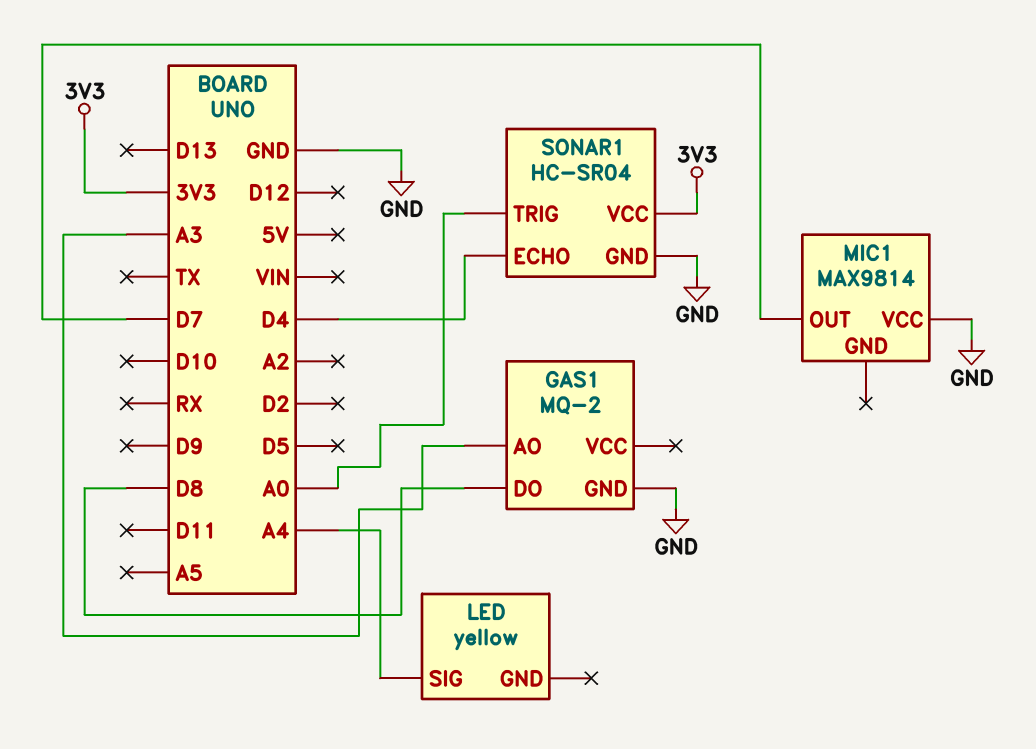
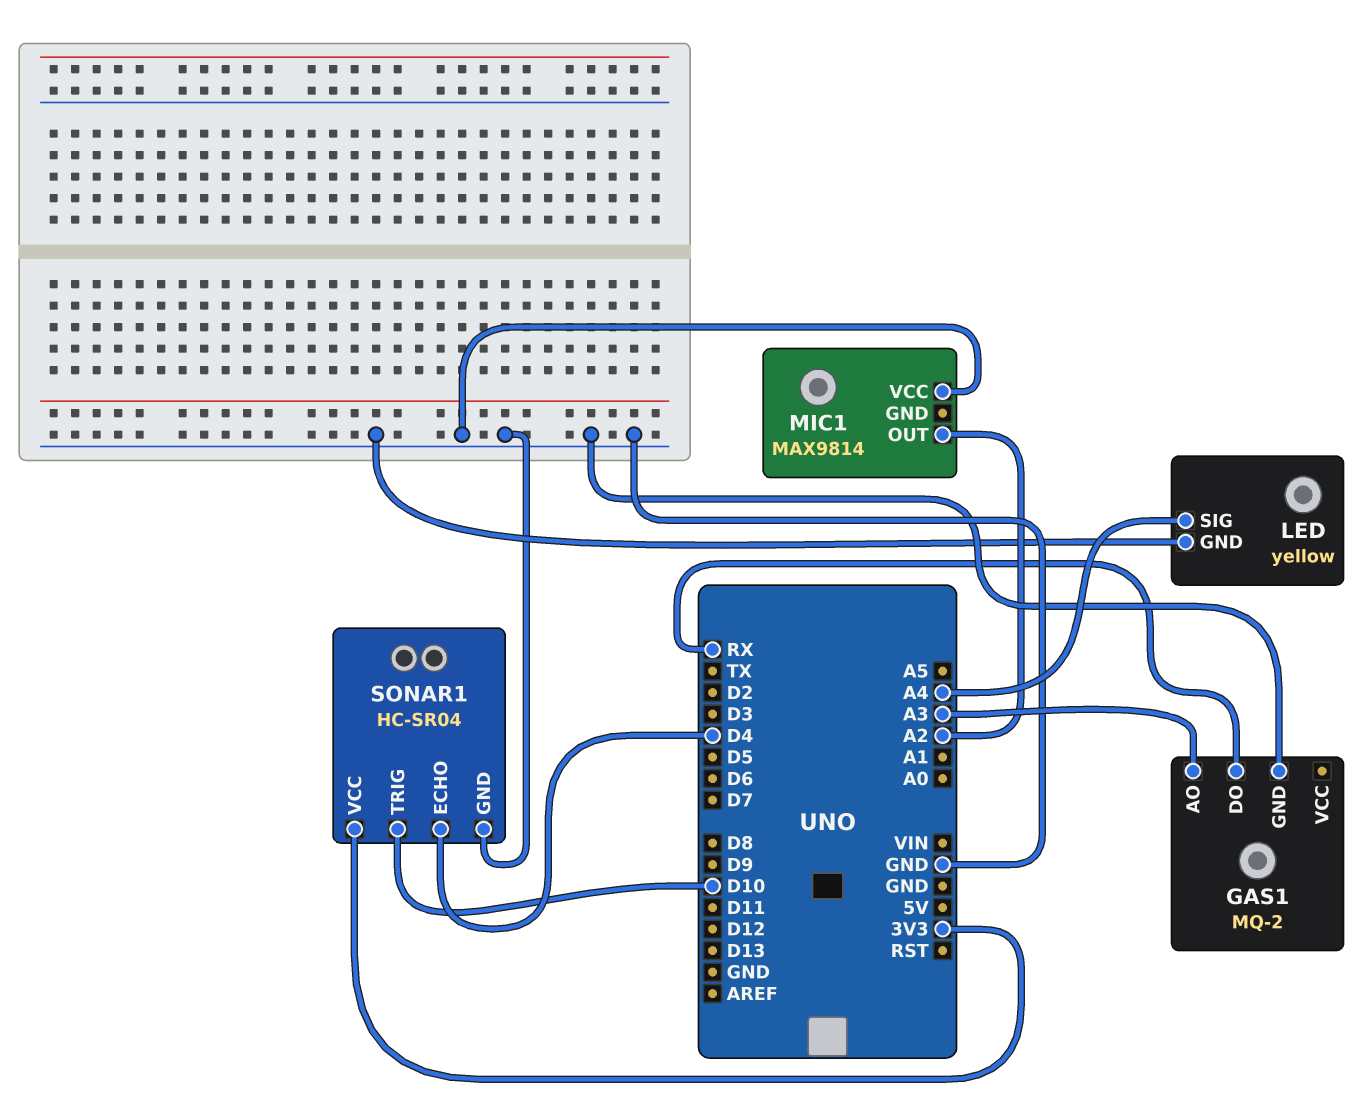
GAS1 pin DO: D8 -> RX
LED pin GND: none -> GND
MIC1 pin OUT: D7 -> A2
SONAR1 pin TRIG: A0 -> D10

